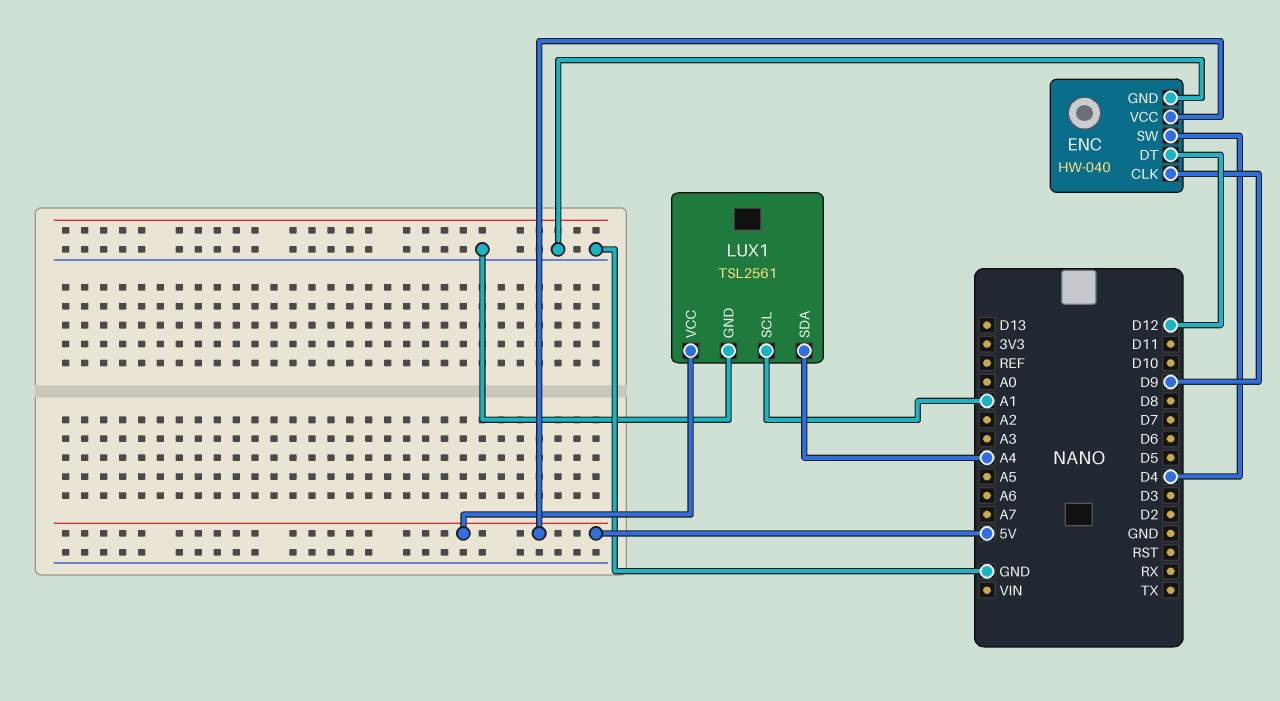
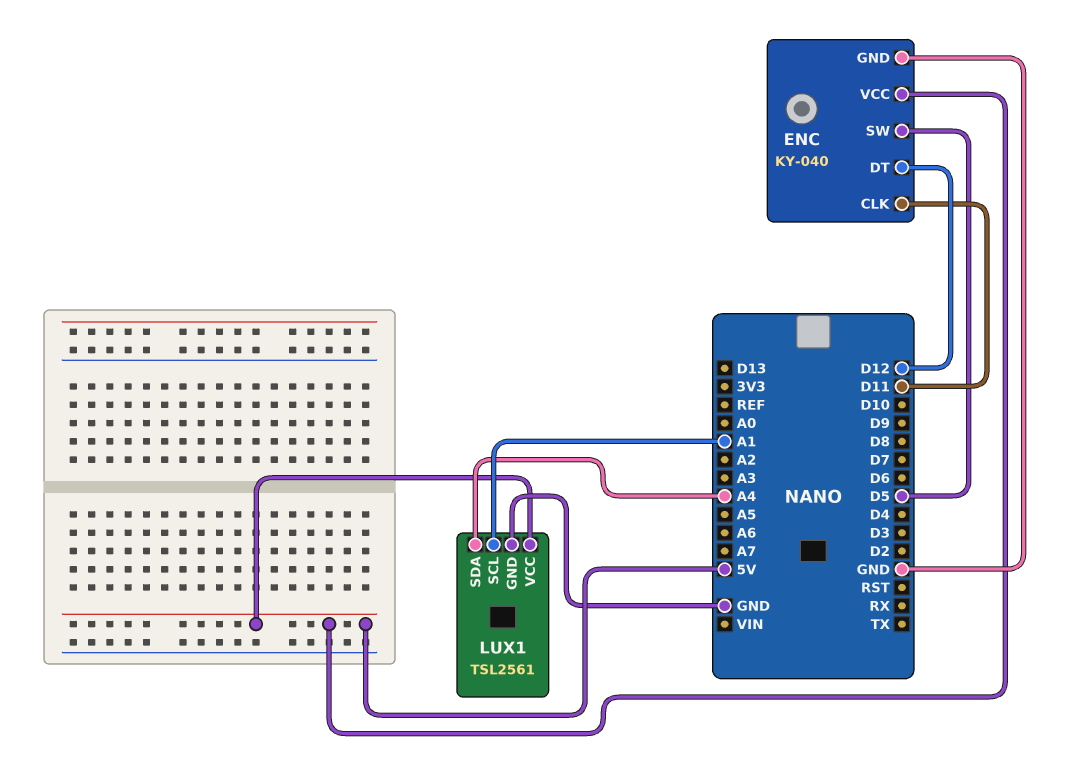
ENC: HW-040 -> KY-040
ENC pin CLK: D9 -> D11
ENC pin SW: D4 -> D5

